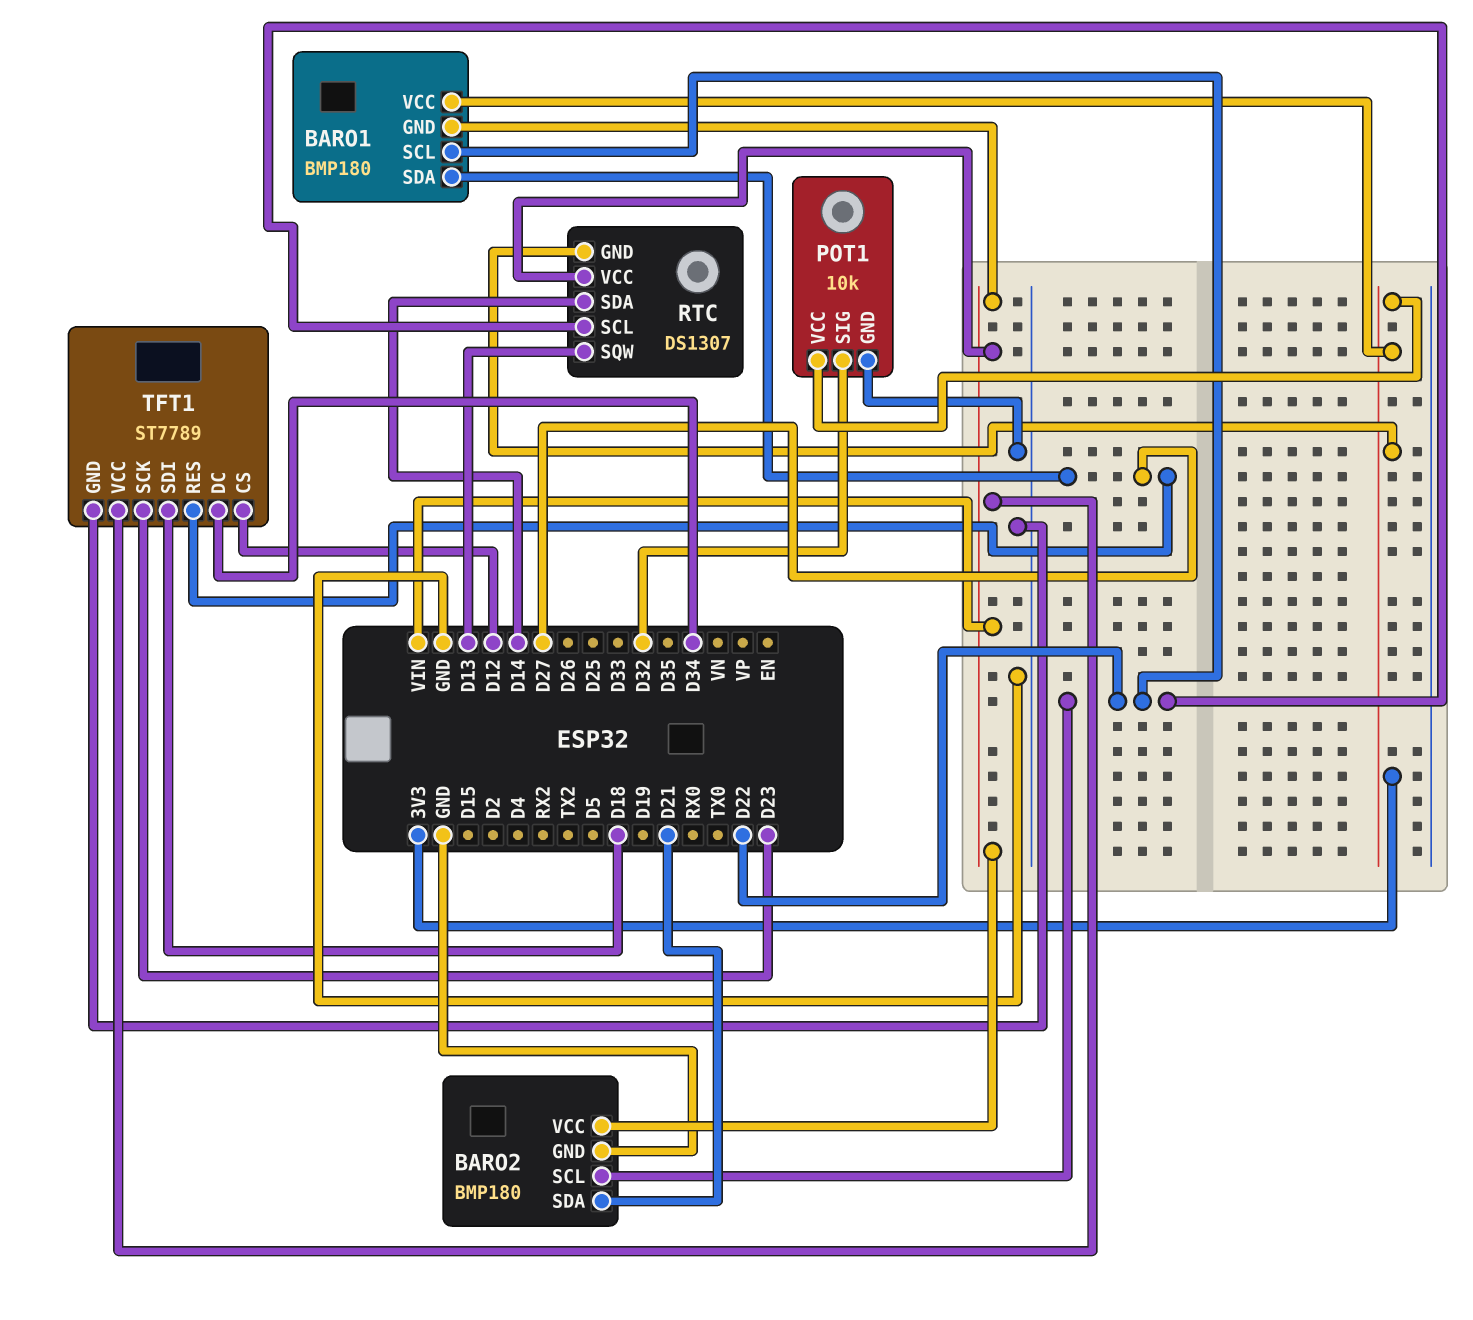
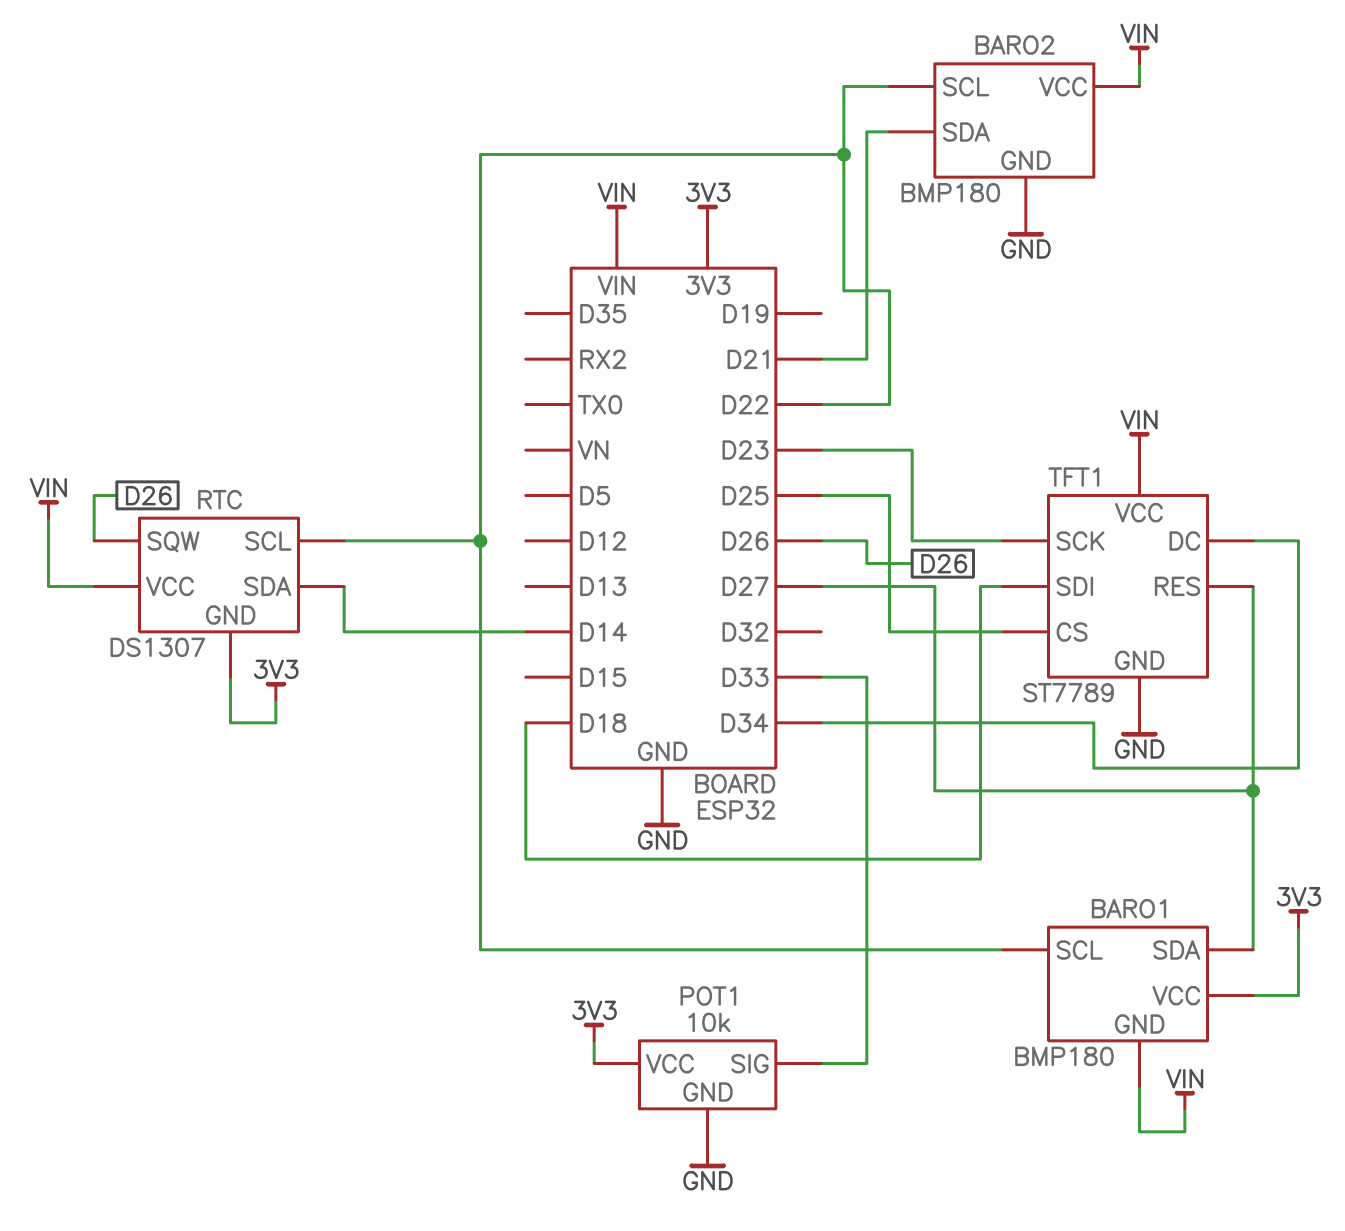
POT1 pin SIG: D32 -> D33
RTC pin SQW: D13 -> D26
TFT1 pin CS: D12 -> D25

